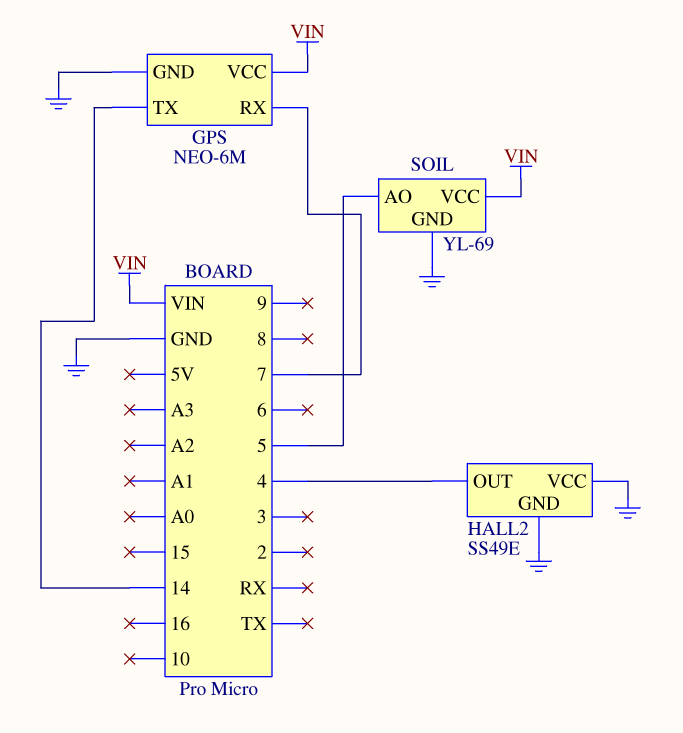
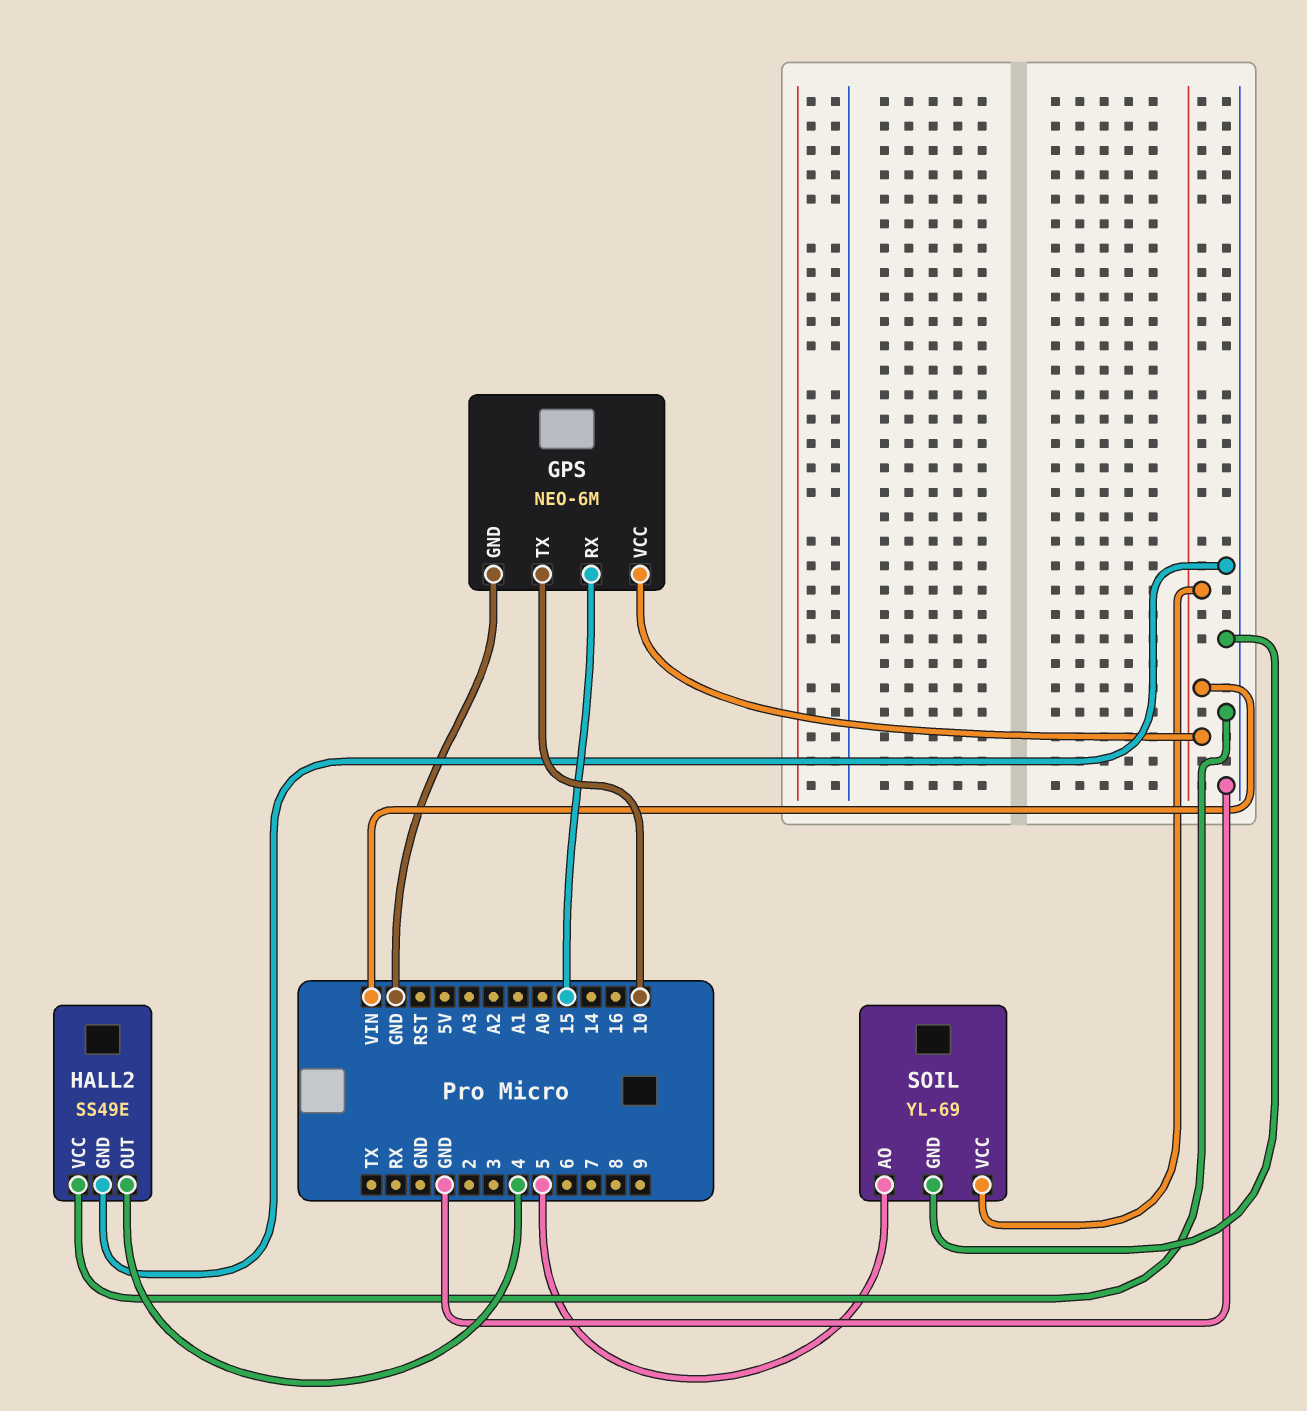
GPS pin RX: 7 -> 15
GPS pin TX: 14 -> 10

